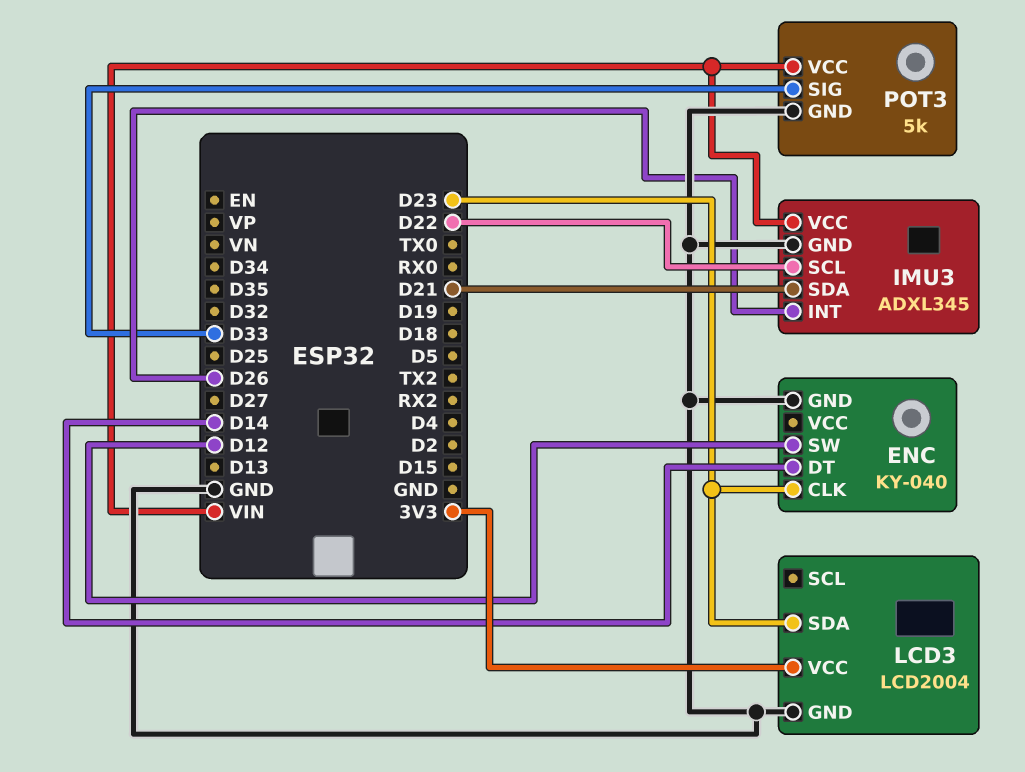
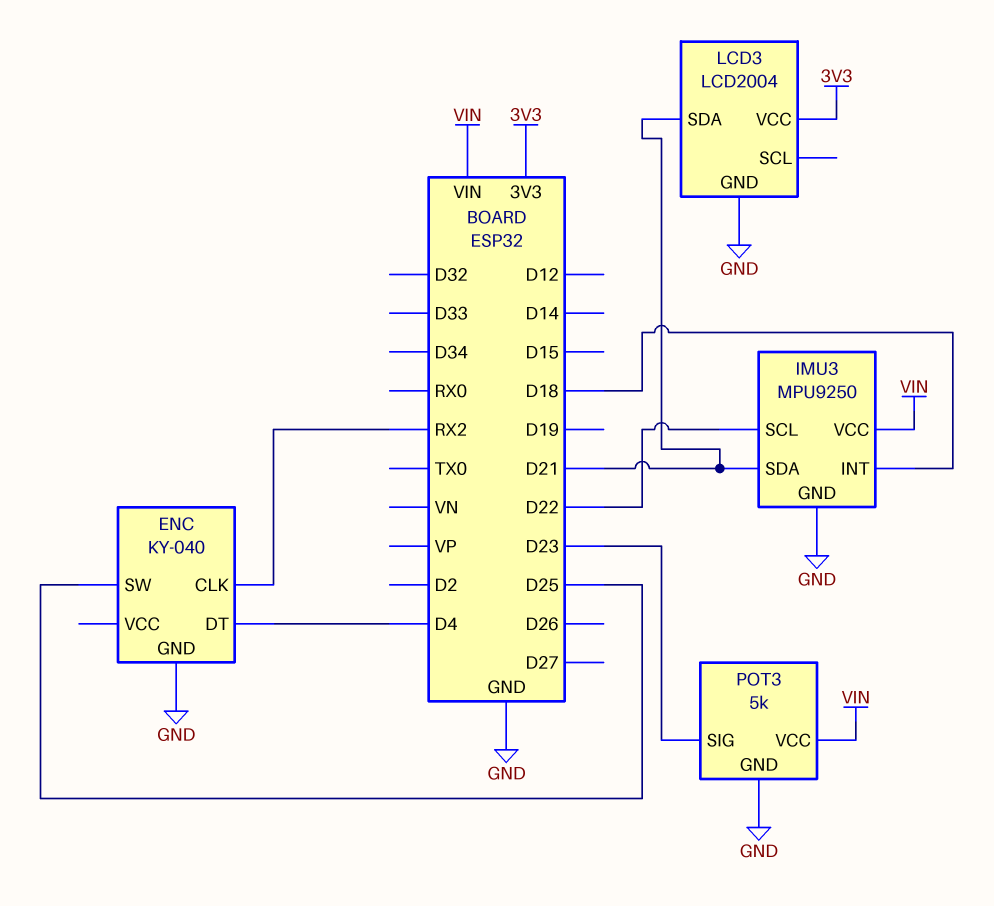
ENC pin CLK: D23 -> RX2
ENC pin DT: D14 -> D4
ENC pin SW: D12 -> D25
IMU3: ADXL345 -> MPU9250
IMU3 pin INT: D26 -> D18
LCD3 pin SDA: D23 -> D21
POT3 pin SIG: D33 -> D23

